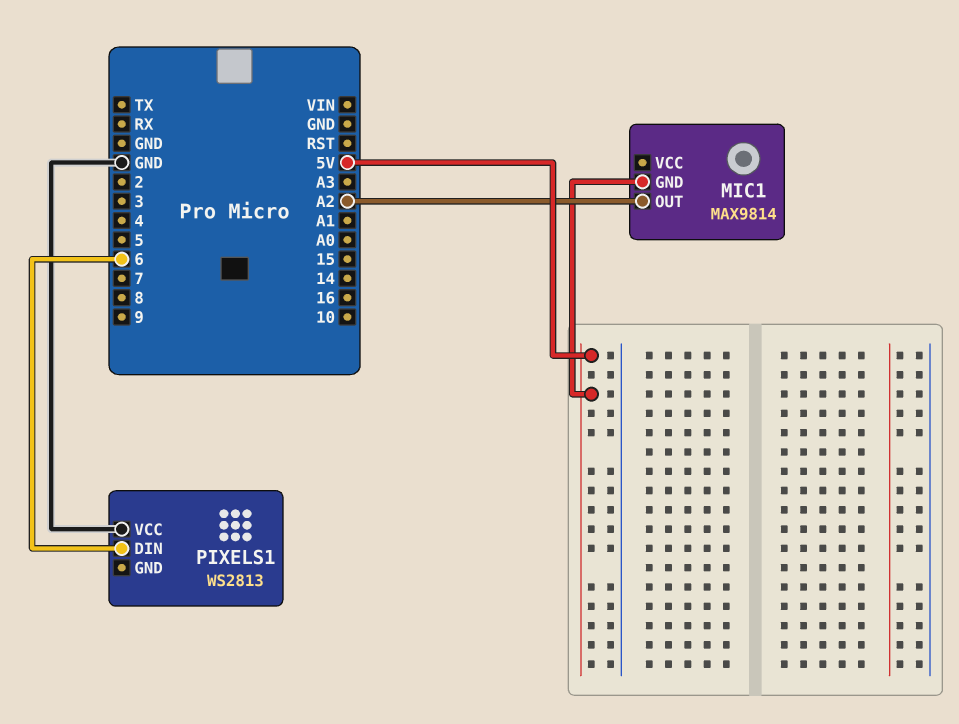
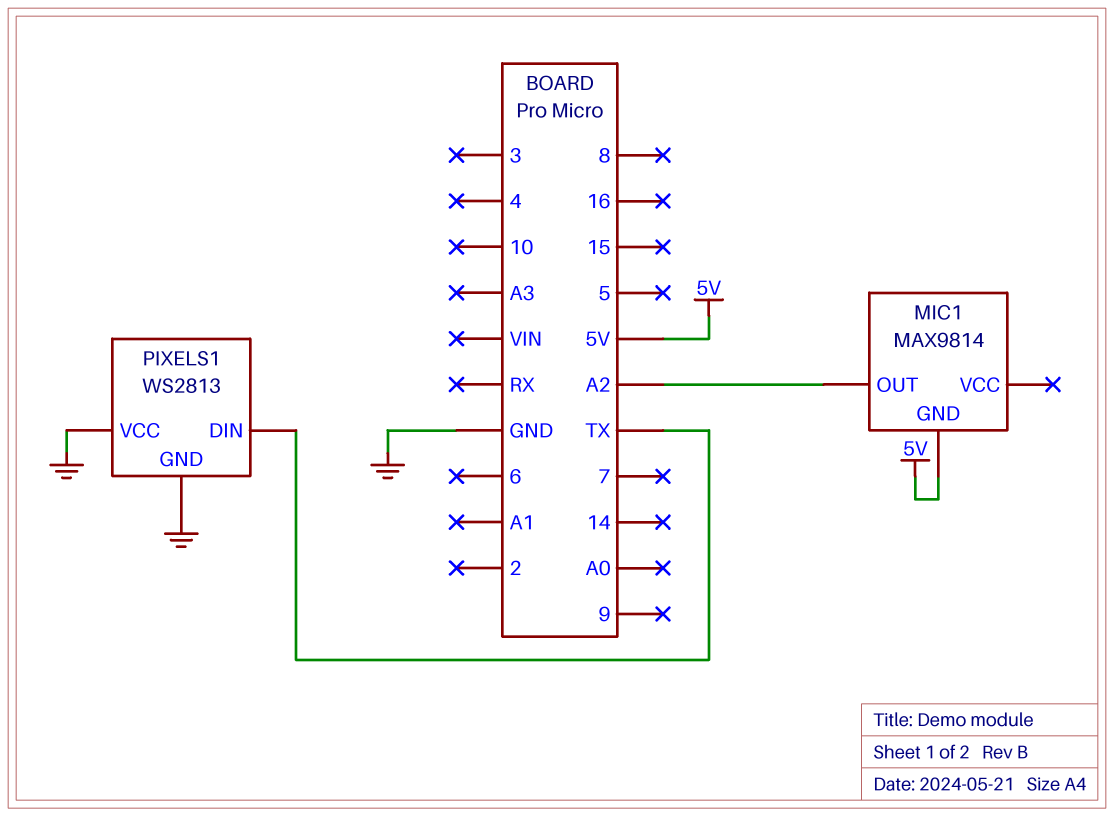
PIXELS1 pin DIN: 6 -> TX
PIXELS1 pin GND: none -> GND

